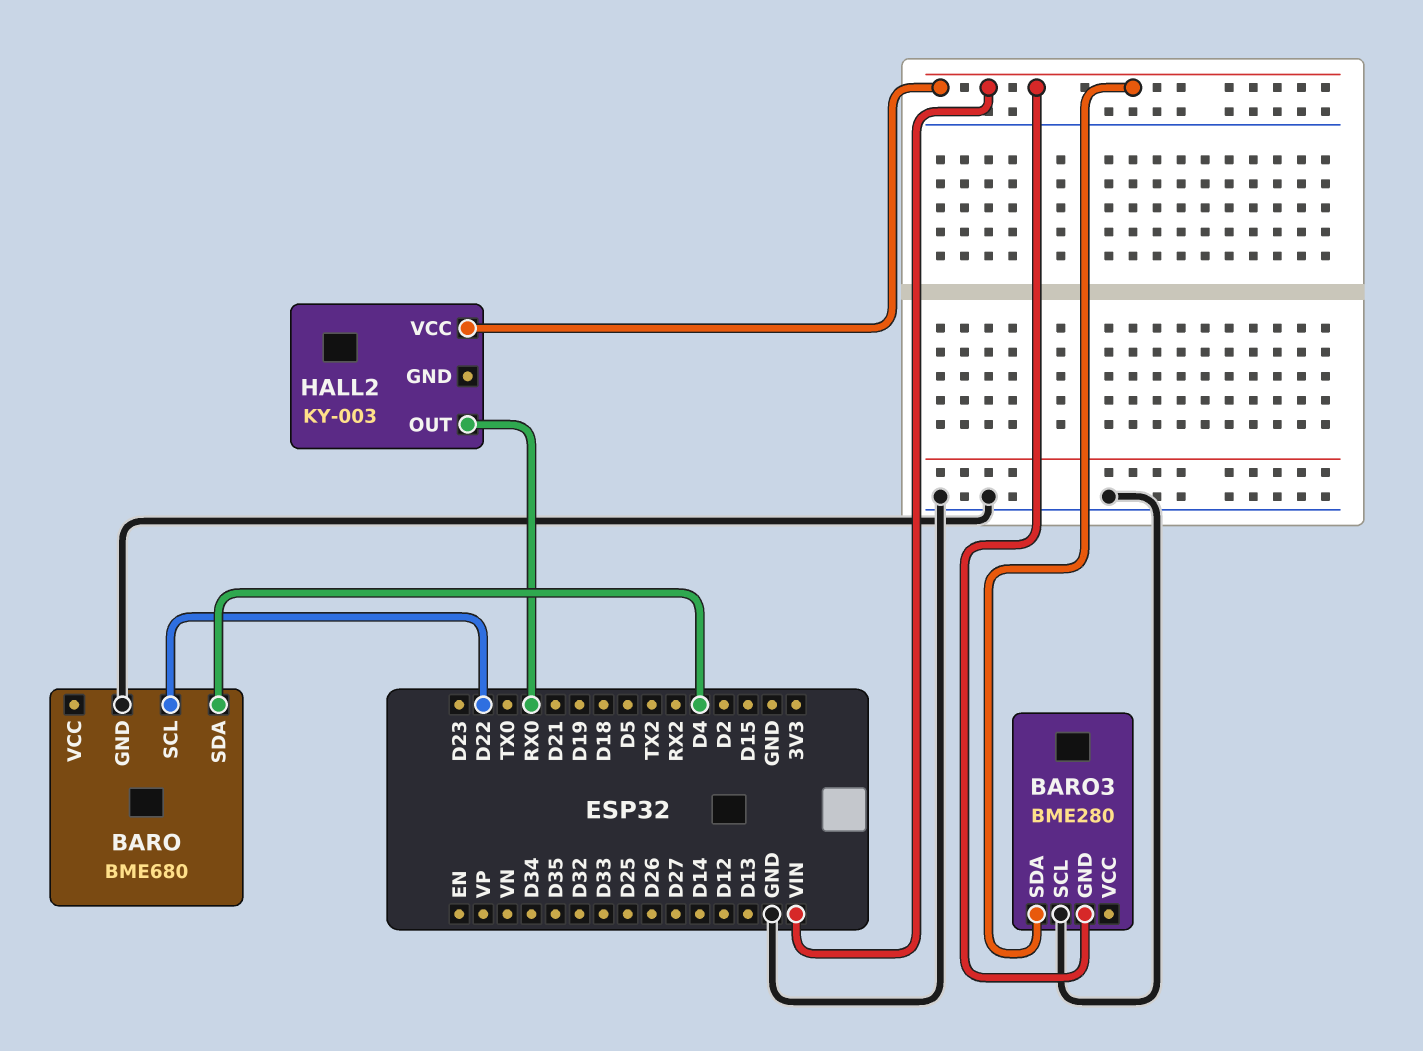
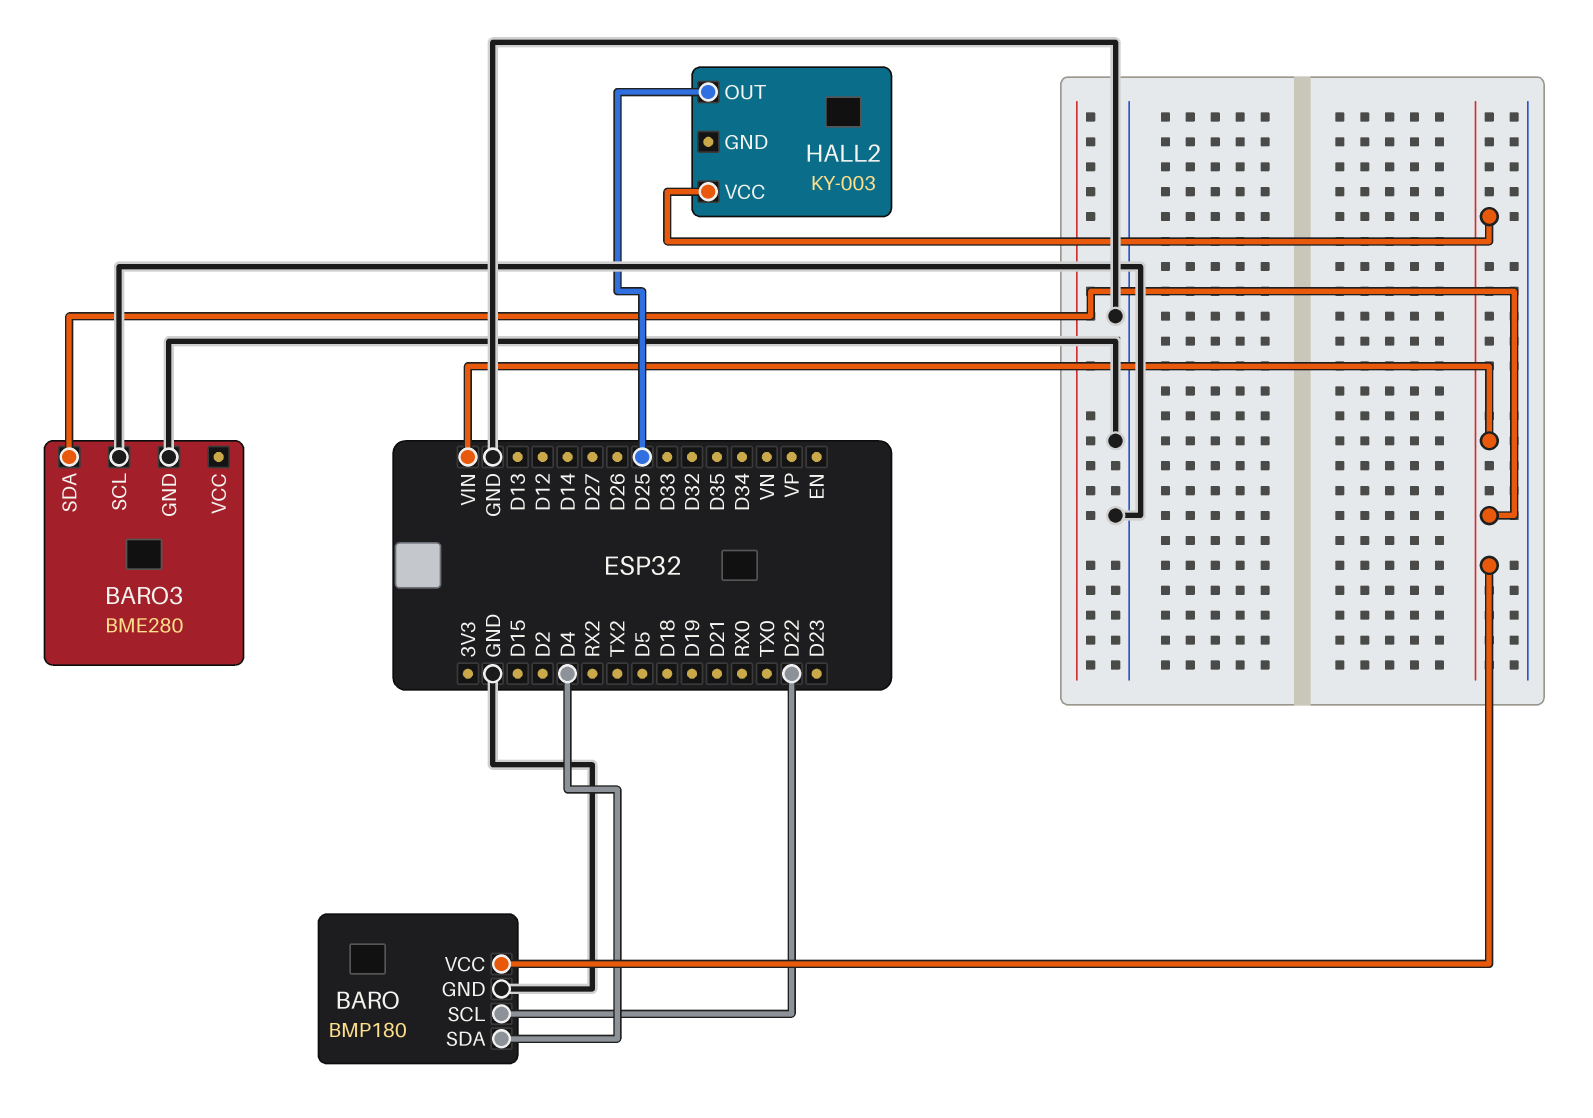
BARO: BME680 -> BMP180
BARO pin VCC: none -> VIN
BARO3 pin GND: VIN -> GND
HALL2 pin OUT: RX0 -> D25

